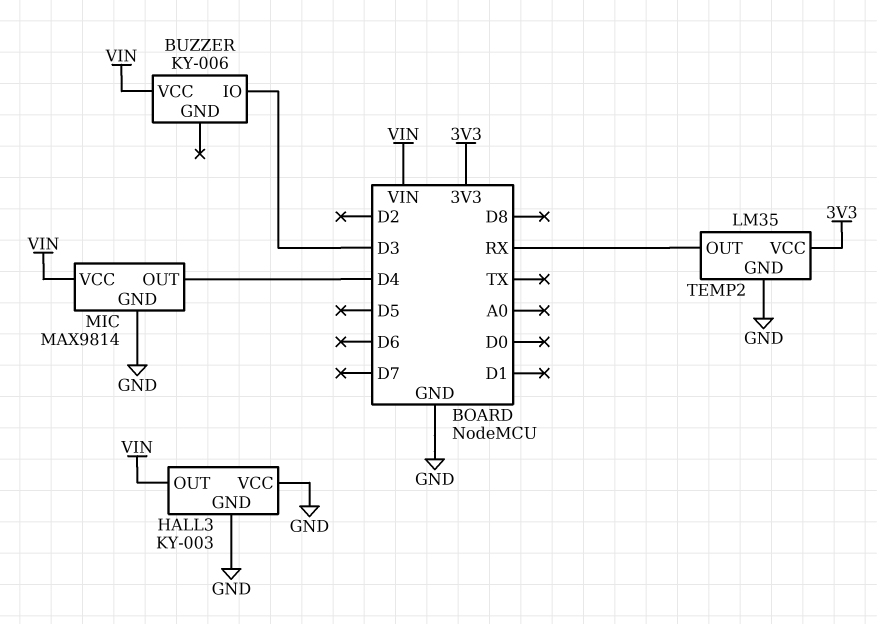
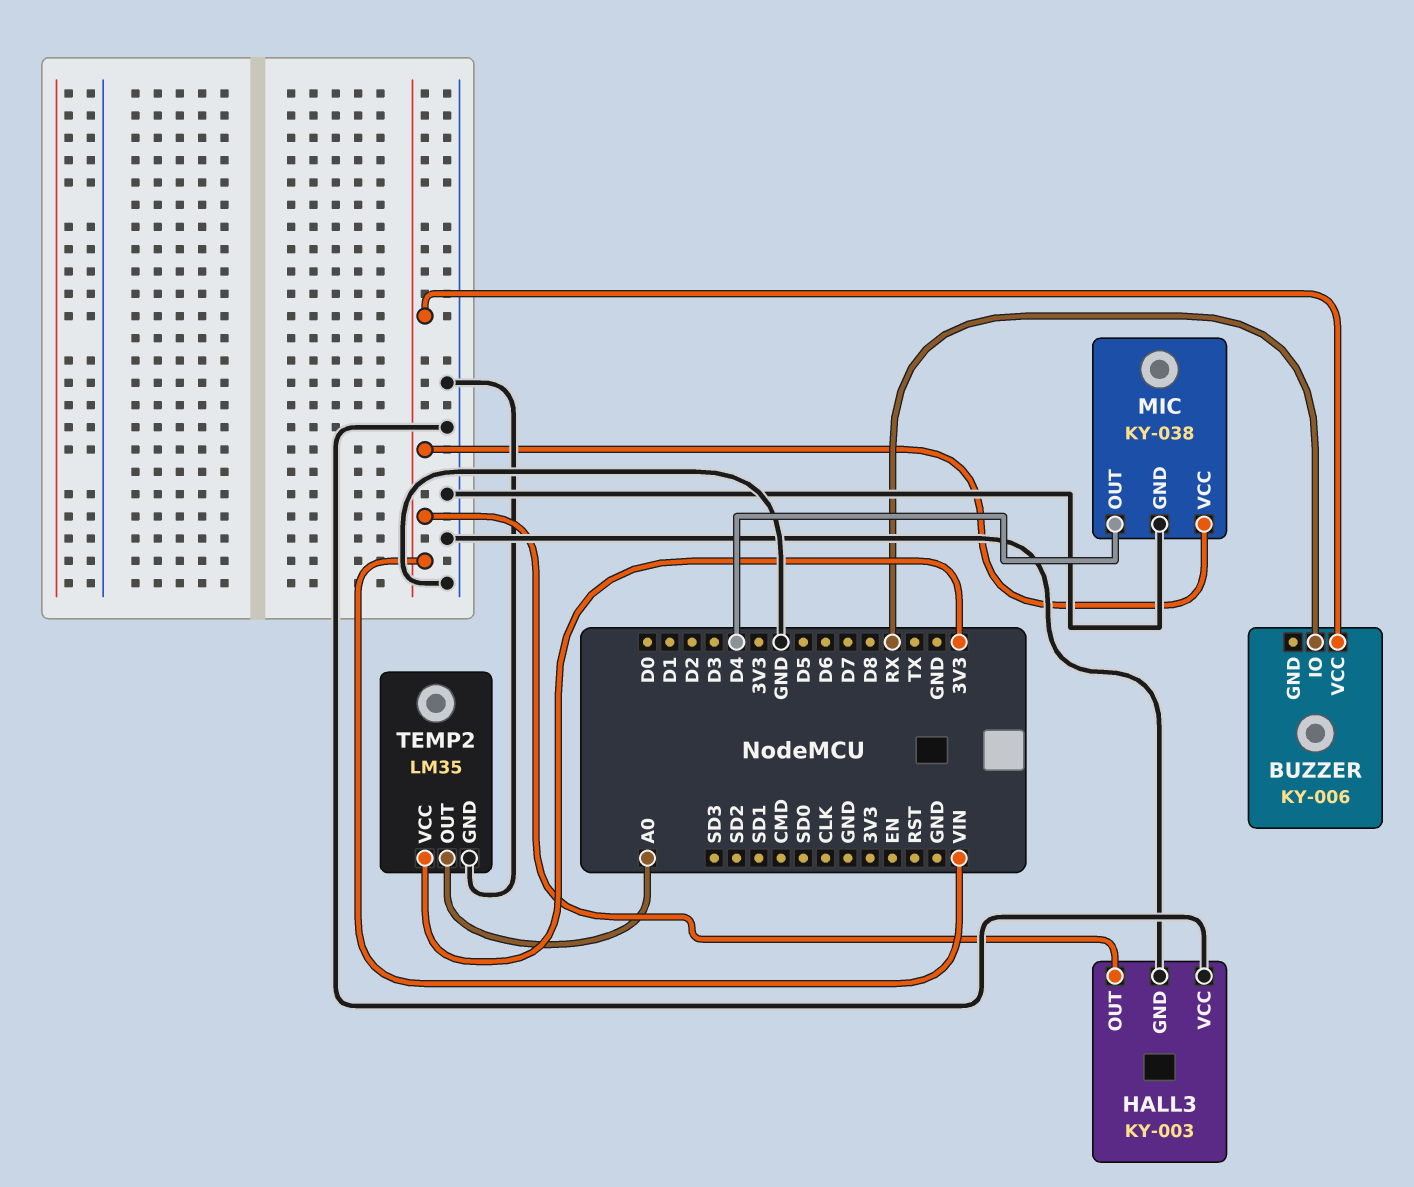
BUZZER pin IO: D3 -> RX
MIC: MAX9814 -> KY-038
TEMP2 pin OUT: RX -> A0

